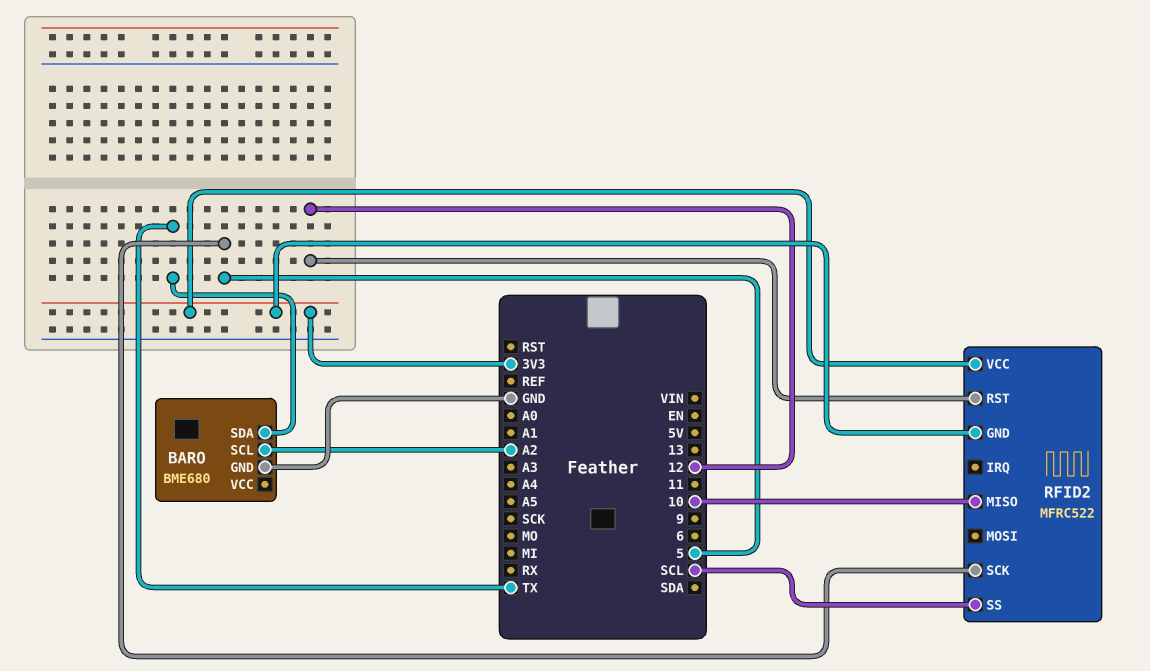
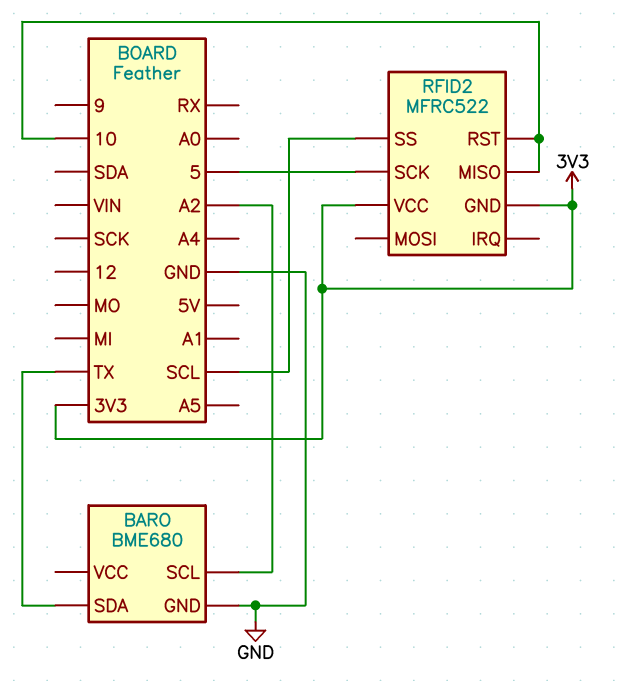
RFID2 pin RST: 12 -> 10

